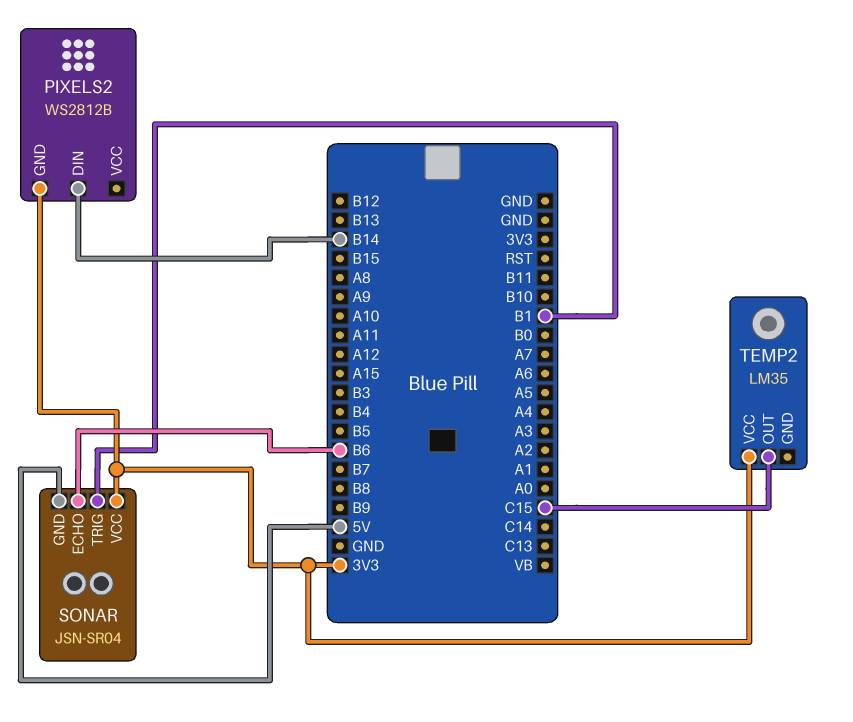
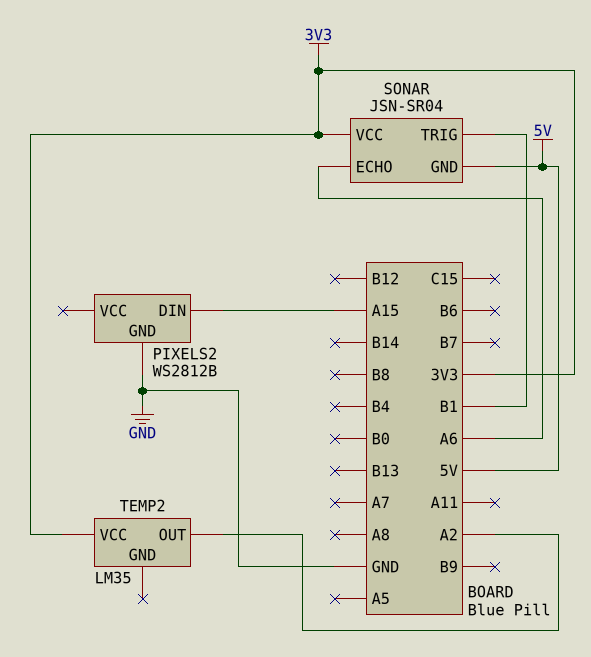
PIXELS2 pin DIN: B14 -> A15
PIXELS2 pin GND: 3V3 -> GND
SONAR pin ECHO: B6 -> A6
TEMP2 pin OUT: C15 -> A2

